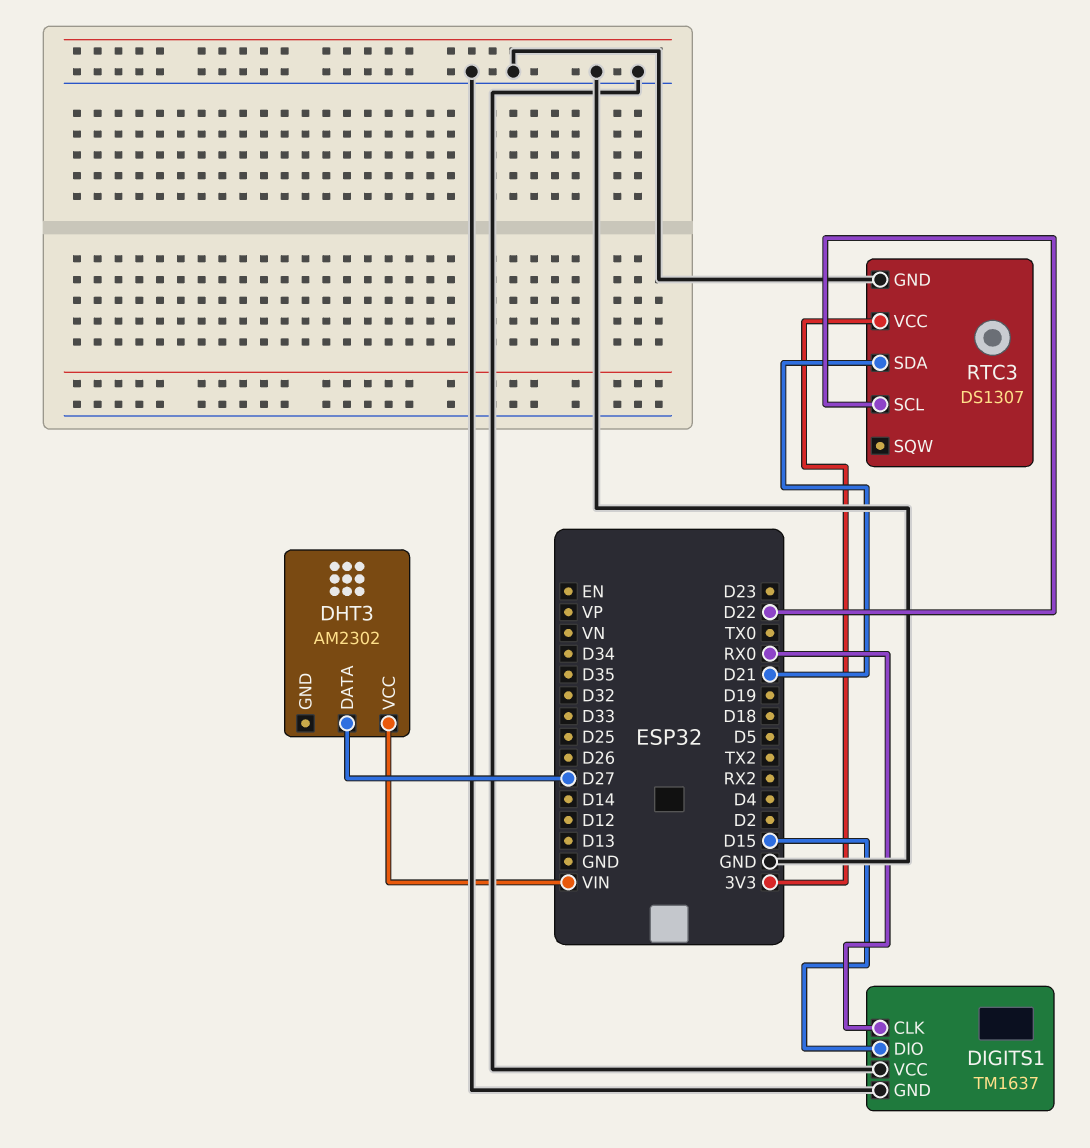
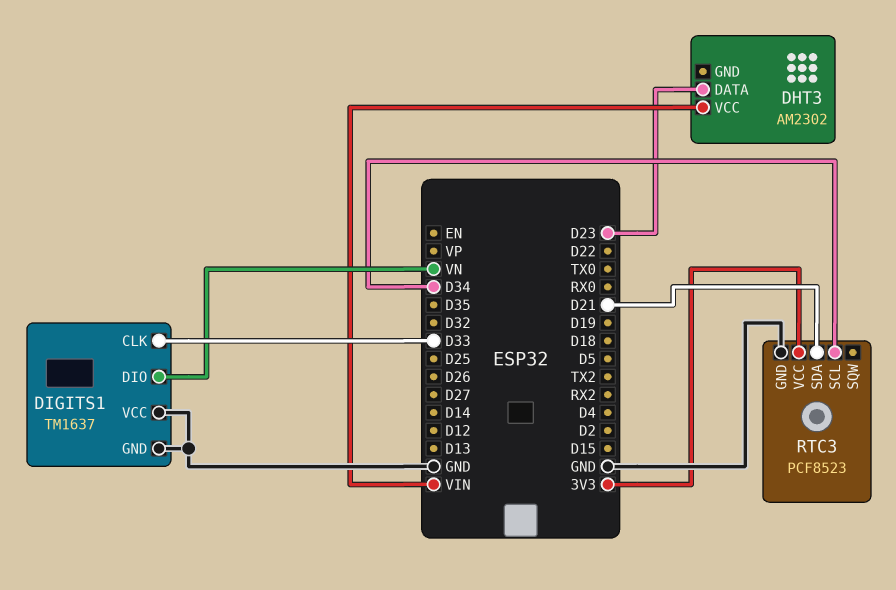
DHT3 pin DATA: D27 -> D23
DIGITS1 pin CLK: RX0 -> D33
DIGITS1 pin DIO: D15 -> VN
RTC3: DS1307 -> PCF8523
RTC3 pin SCL: D22 -> D34

